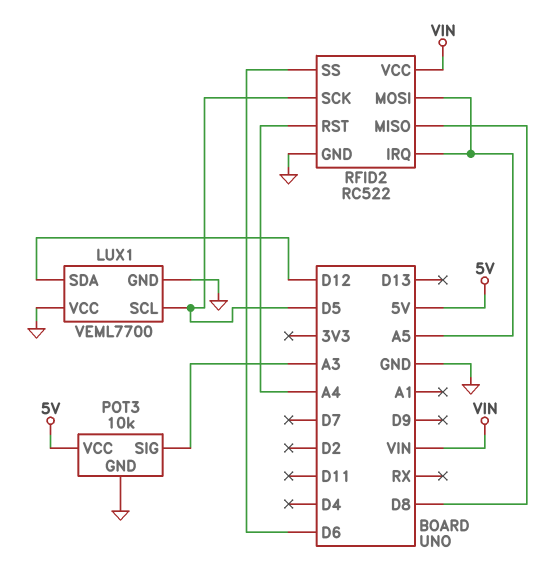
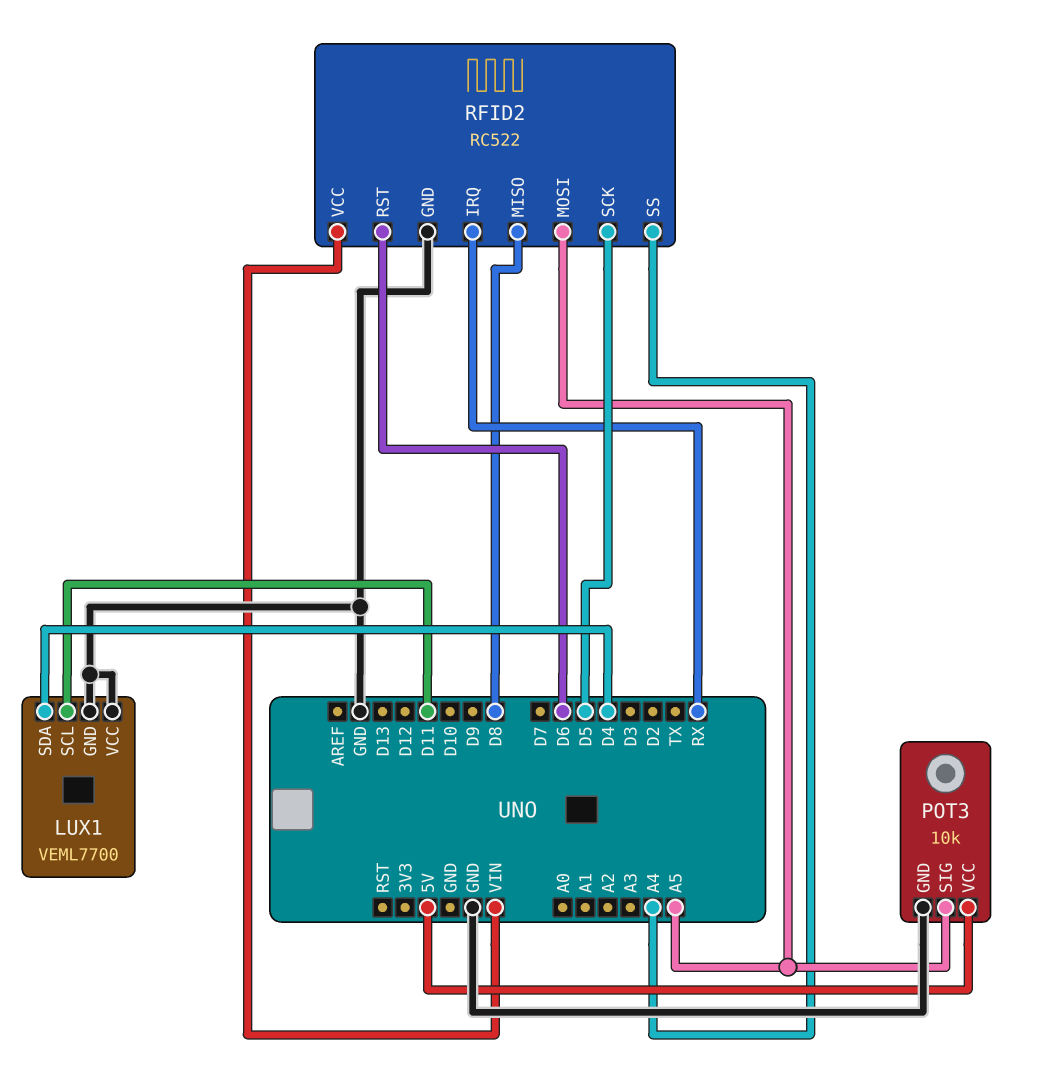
LUX1 pin SCL: D5 -> D11
LUX1 pin SDA: D12 -> D4
POT3 pin SIG: A3 -> A5
RFID2 pin IRQ: A5 -> RX
RFID2 pin RST: A4 -> D6
RFID2 pin SS: D6 -> A4

